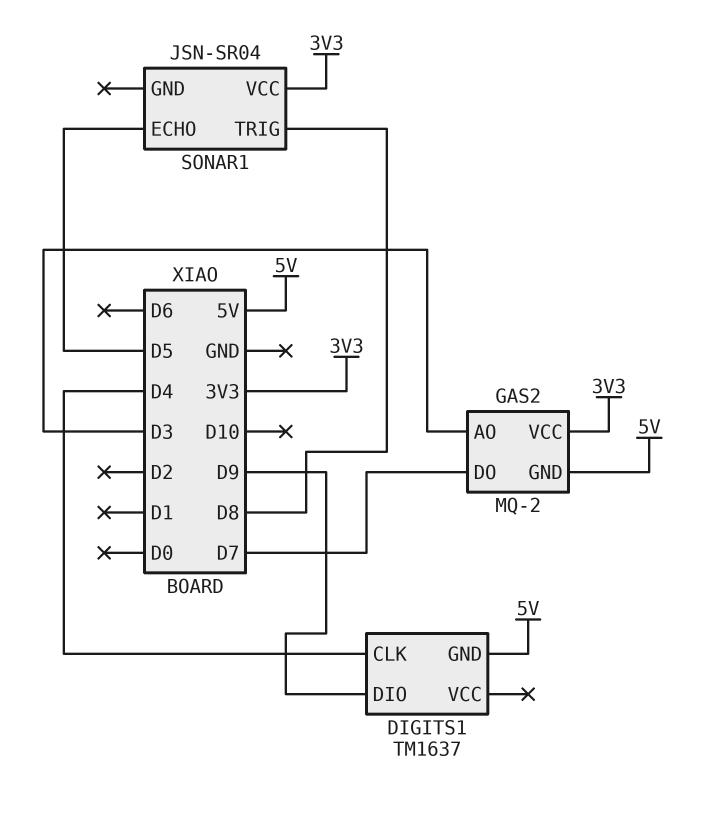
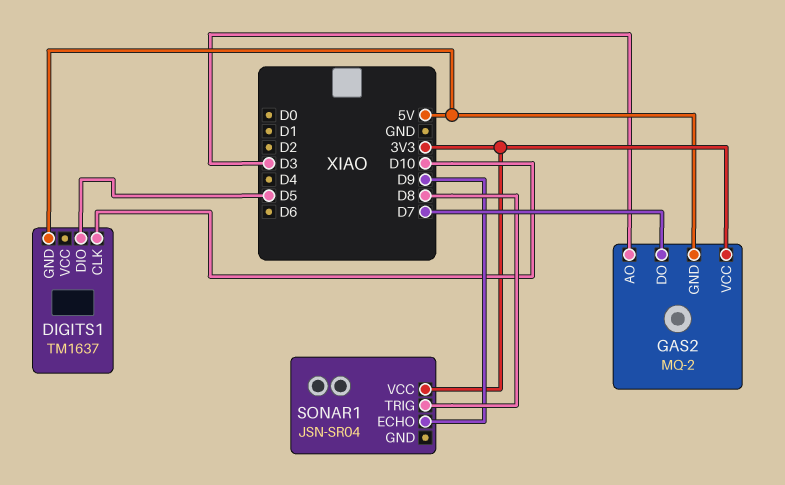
DIGITS1 pin CLK: D4 -> D10
DIGITS1 pin DIO: D9 -> D5
SONAR1 pin ECHO: D5 -> D9

